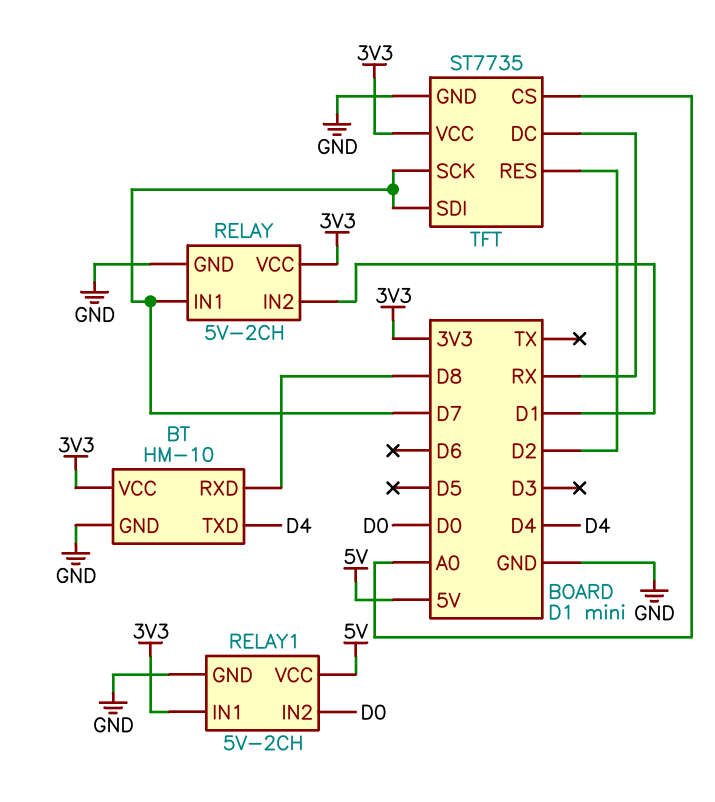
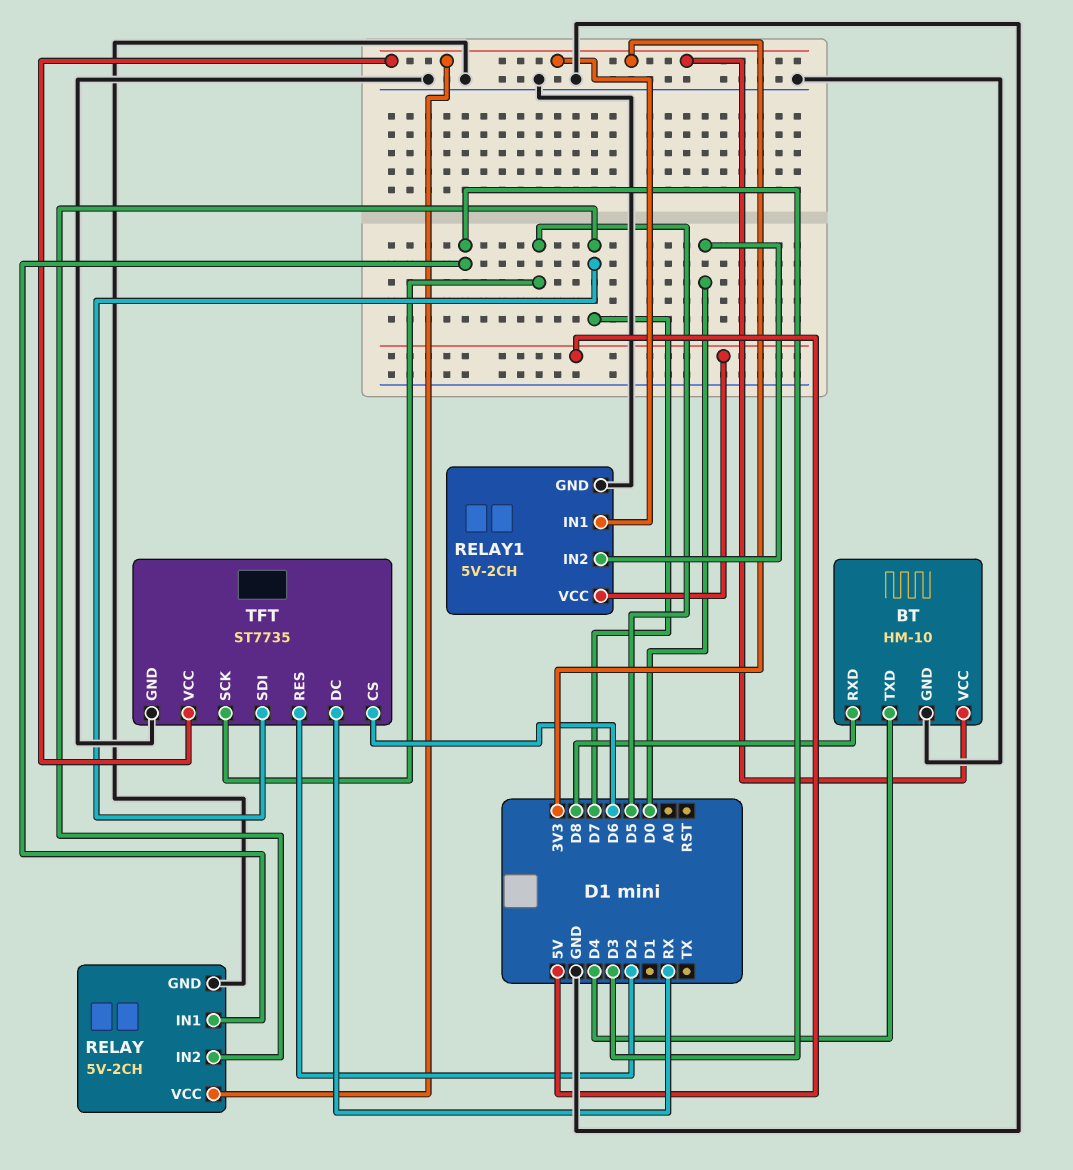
RELAY pin IN1: D7 -> D3
RELAY pin IN2: D1 -> D7
TFT pin CS: A0 -> D6
TFT pin SCK: D7 -> D5

